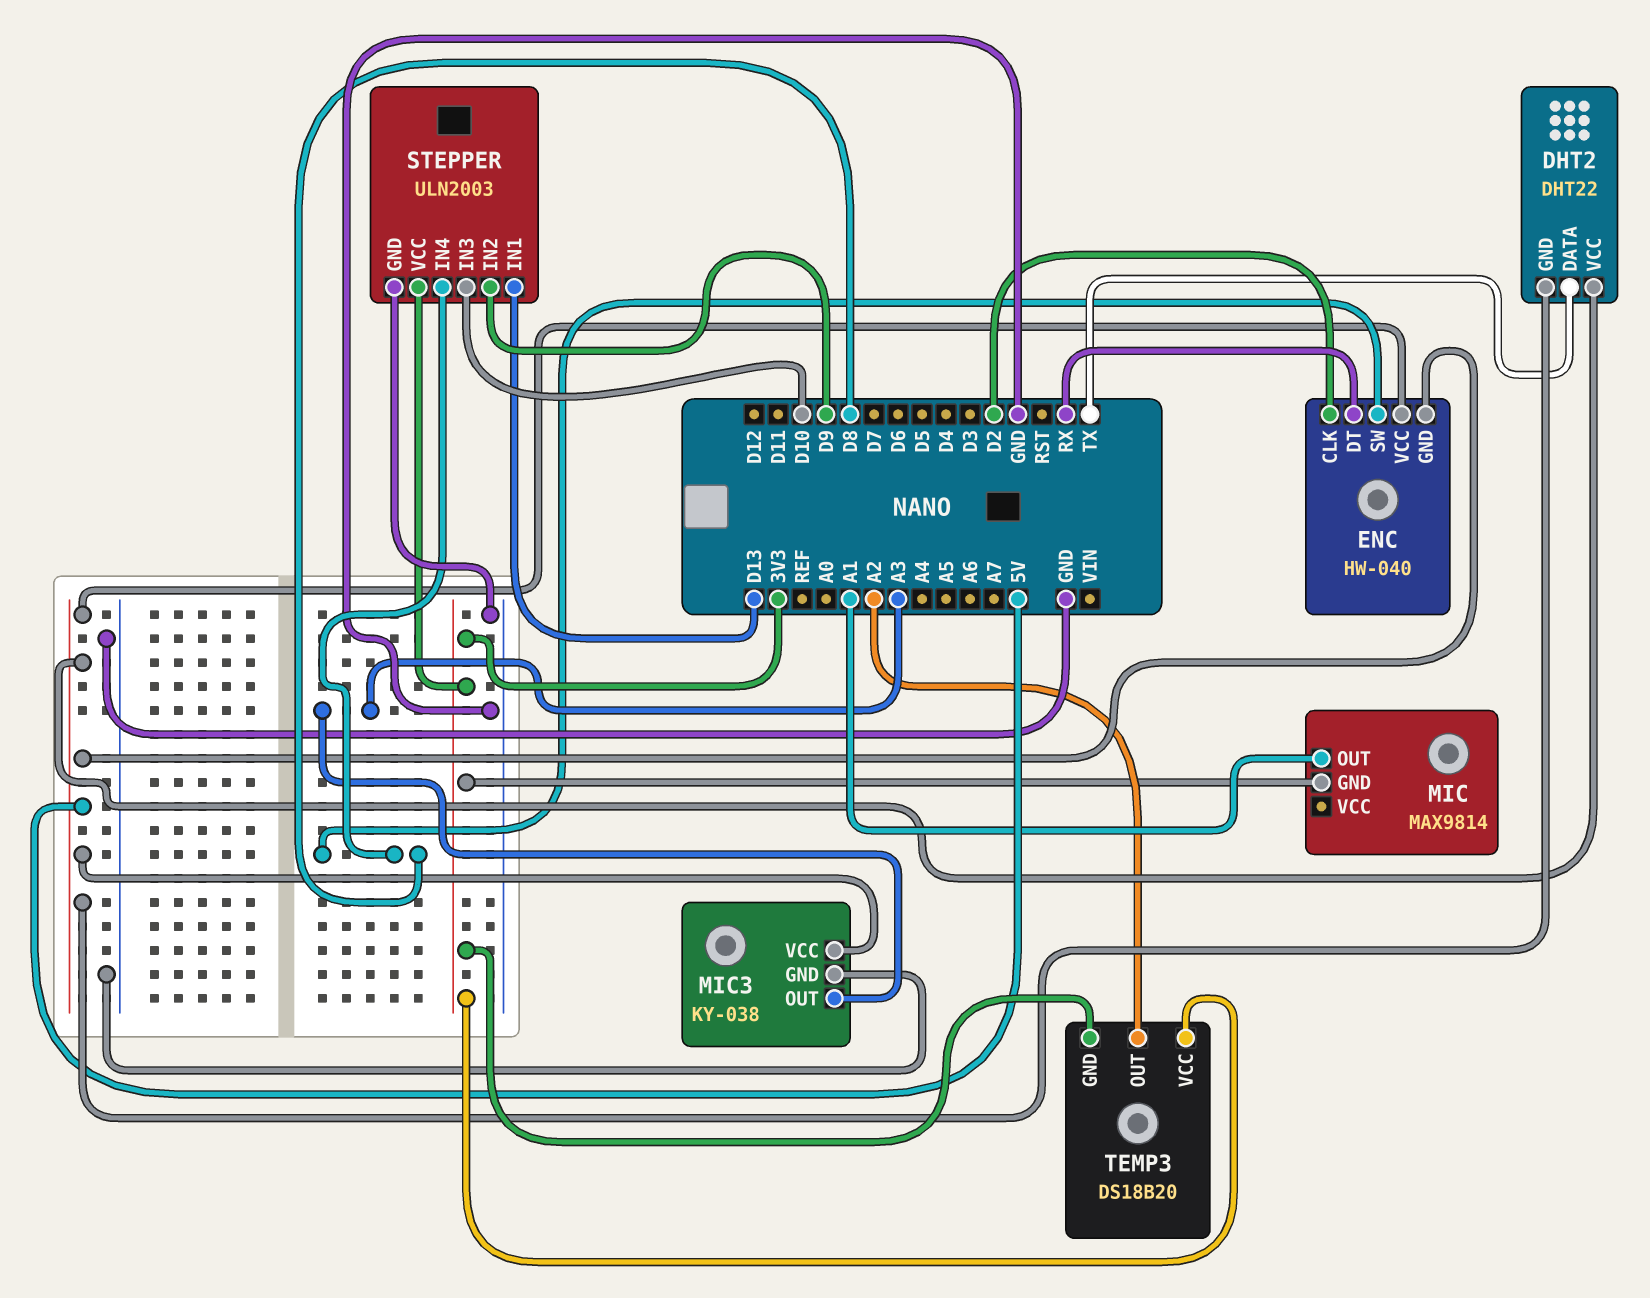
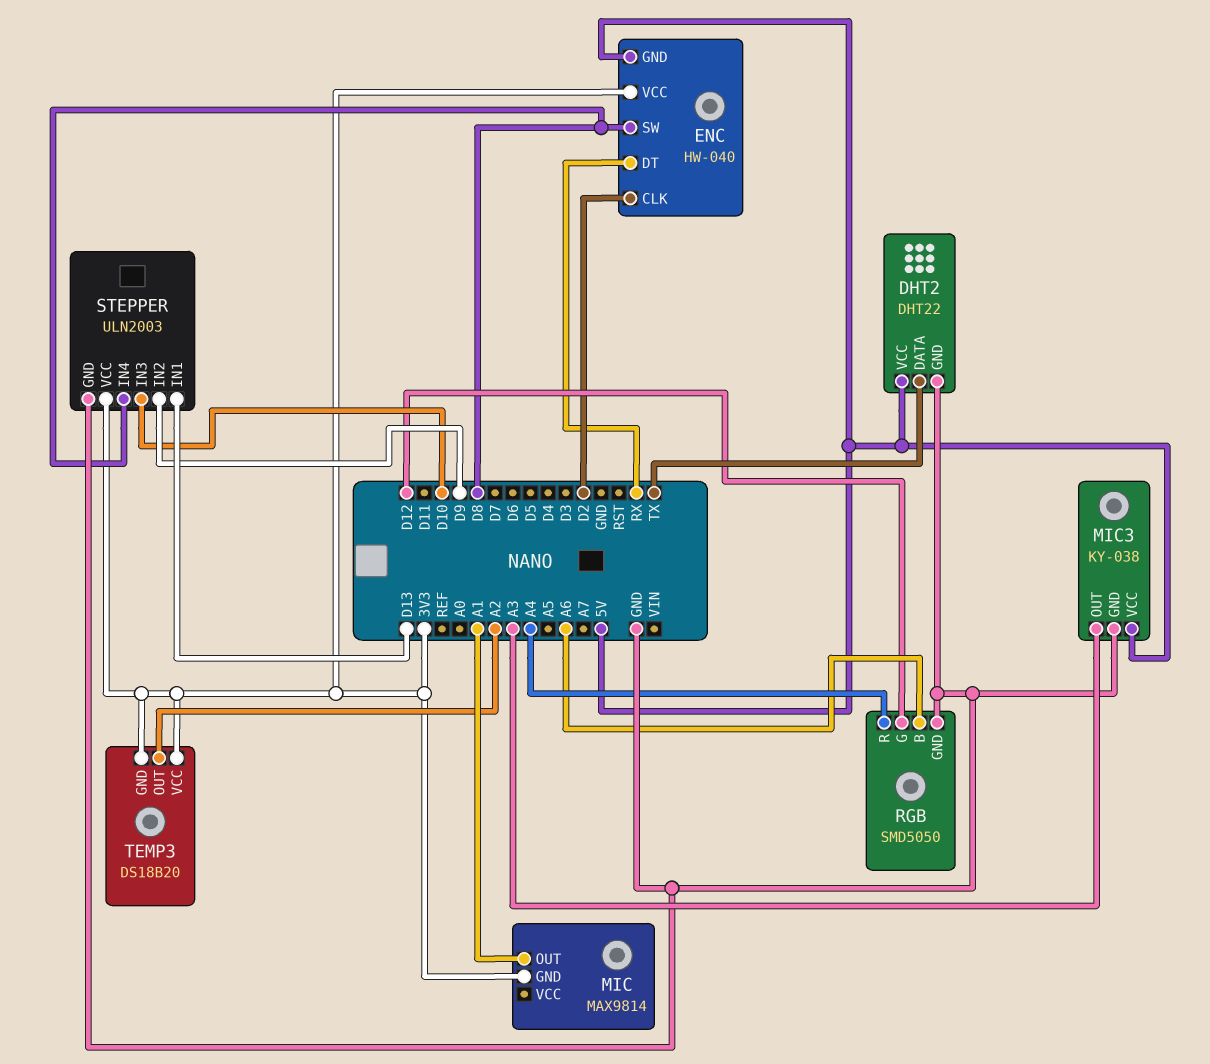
DHT2 pin GND: 5V -> GND
ENC pin VCC: 5V -> 3V3
RGB: none -> SMD5050
RGB pin B: none -> A6
RGB pin G: none -> D12
RGB pin GND: none -> GND
RGB pin R: none -> A4

